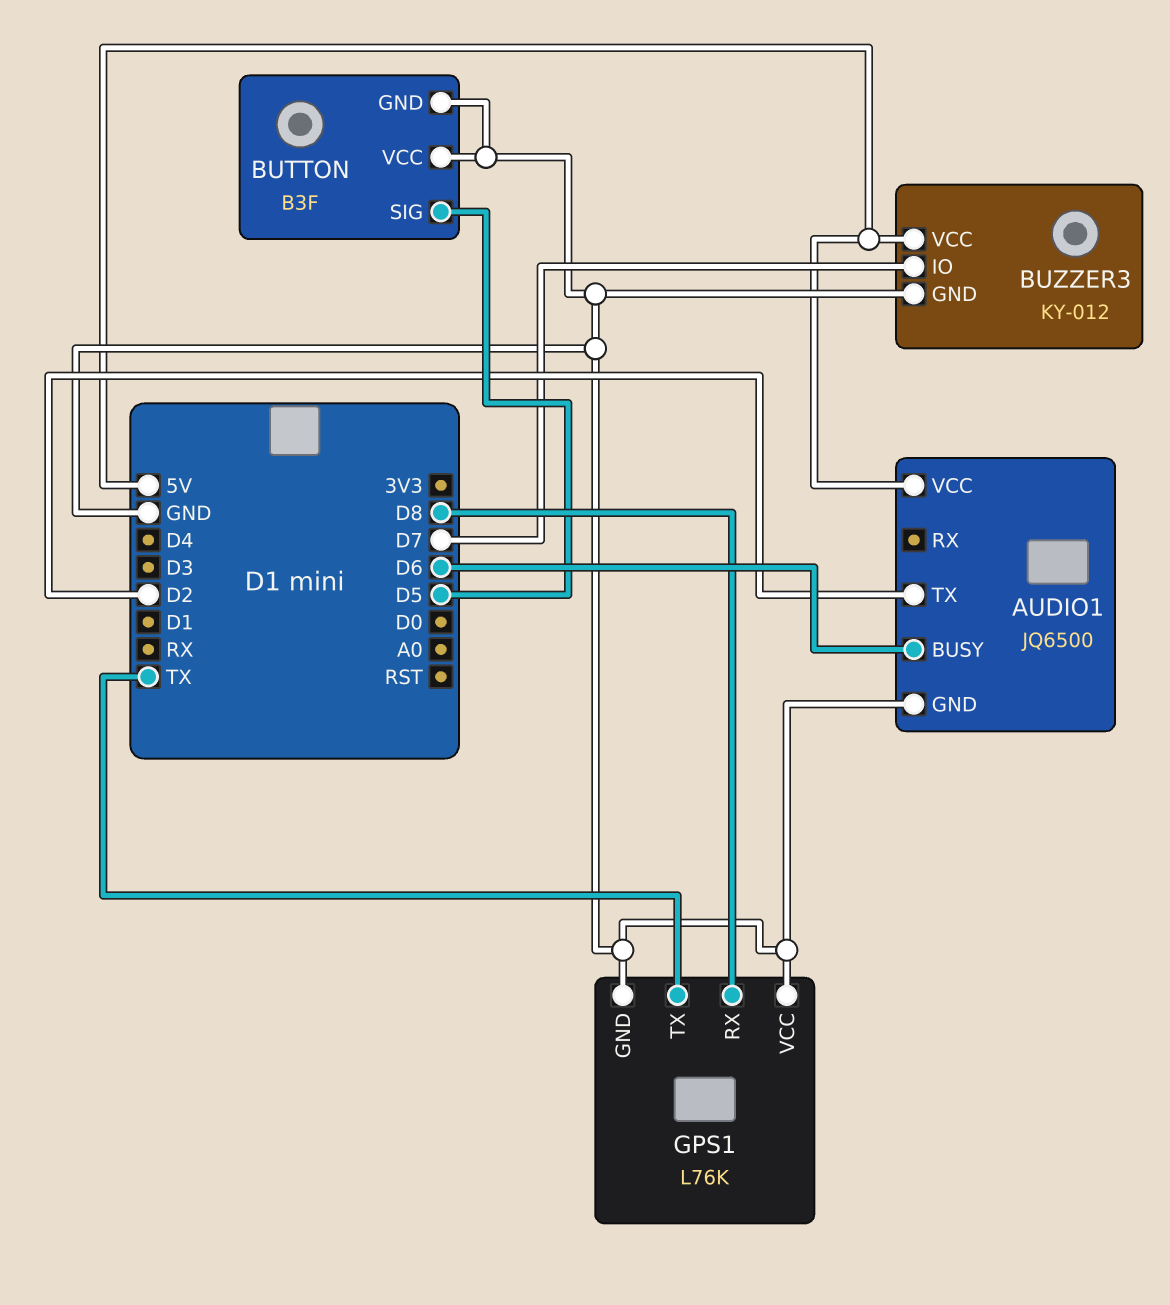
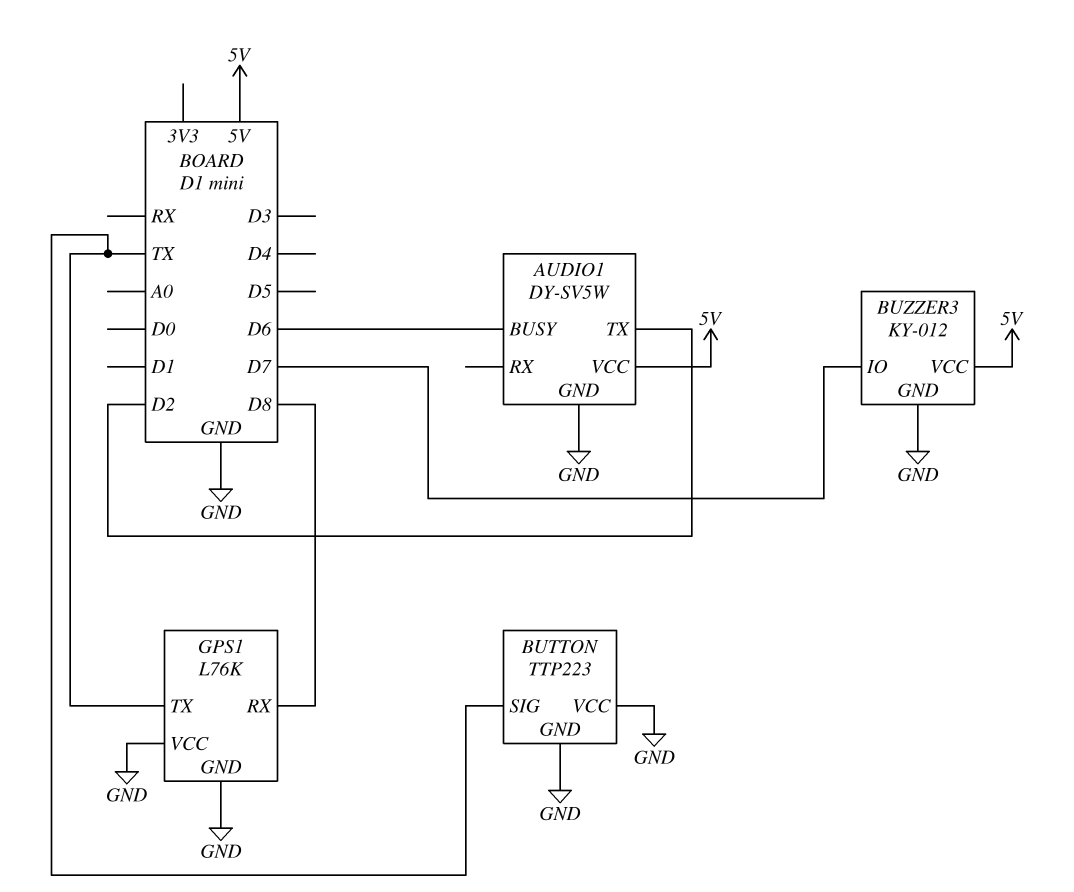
AUDIO1: JQ6500 -> DY-SV5W
BUTTON: B3F -> TTP223
BUTTON pin SIG: D5 -> TX

